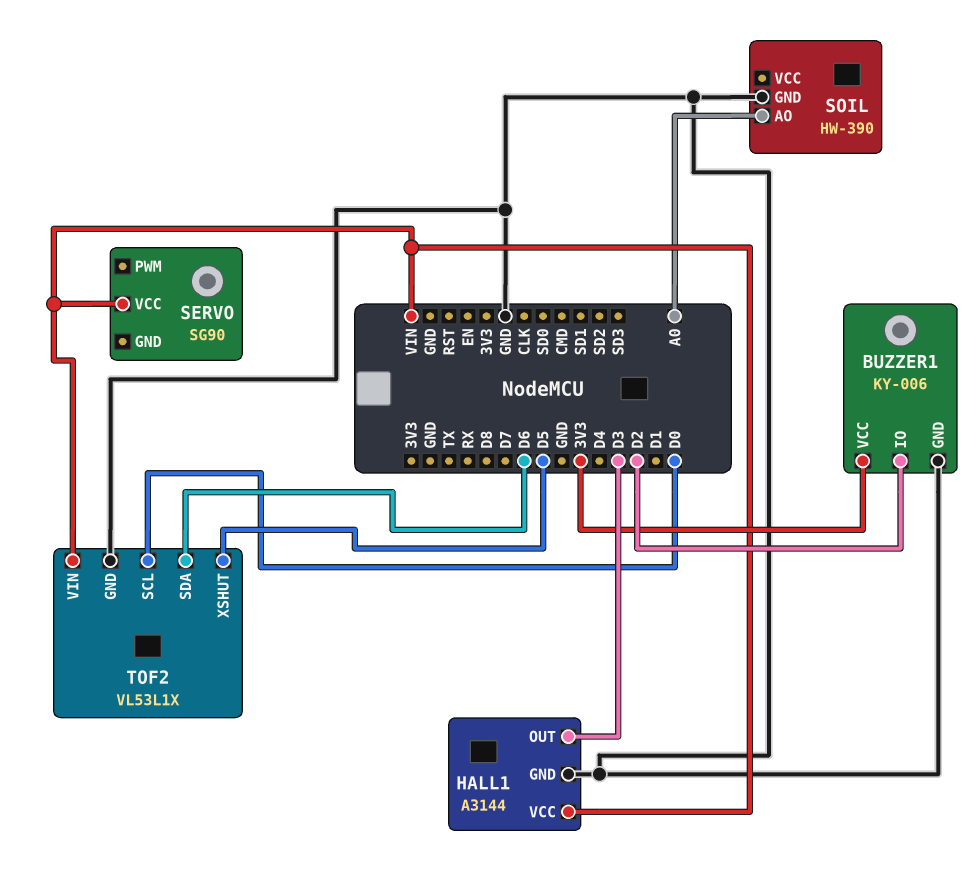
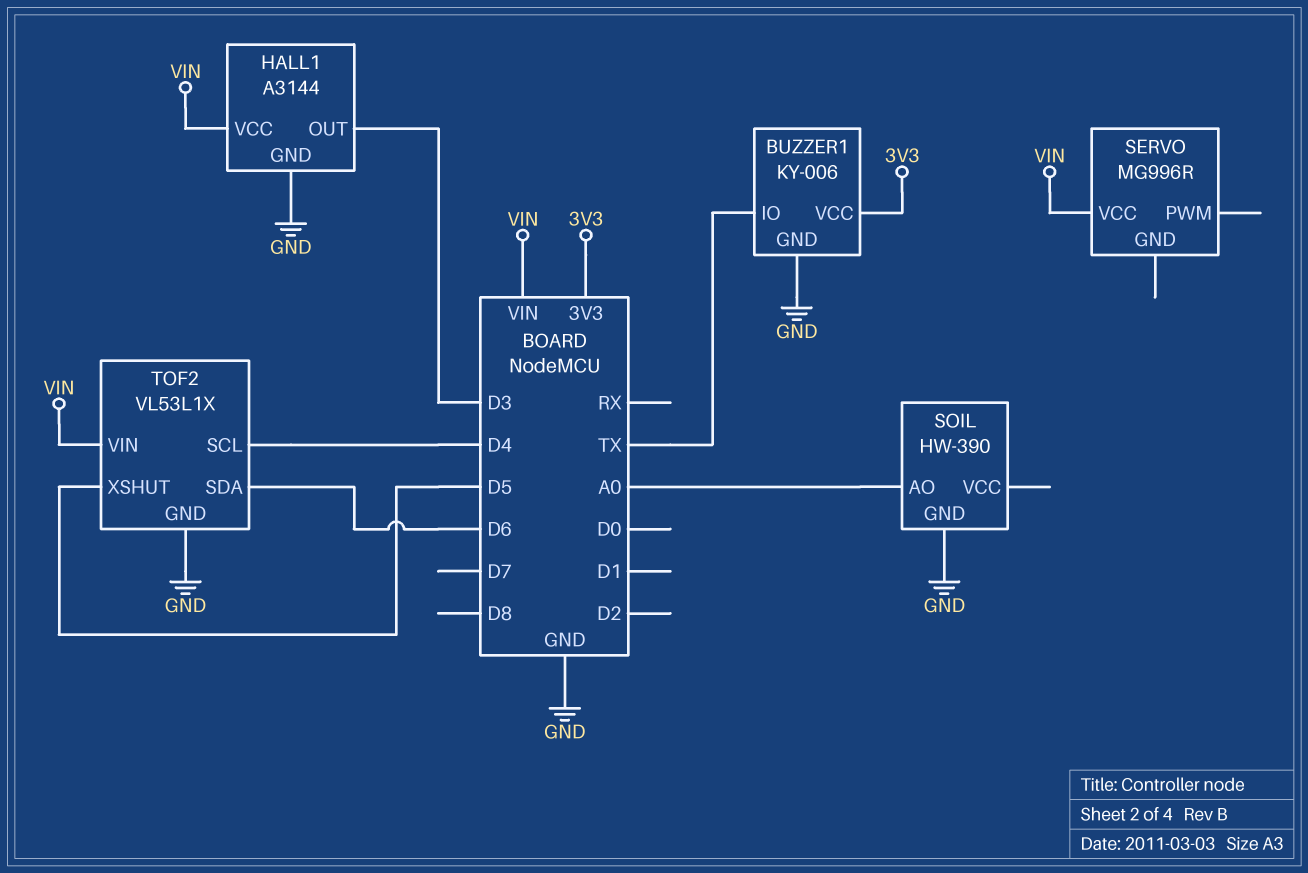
BUZZER1 pin IO: D2 -> TX
SERVO: SG90 -> MG996R
TOF2 pin SCL: D0 -> D4

